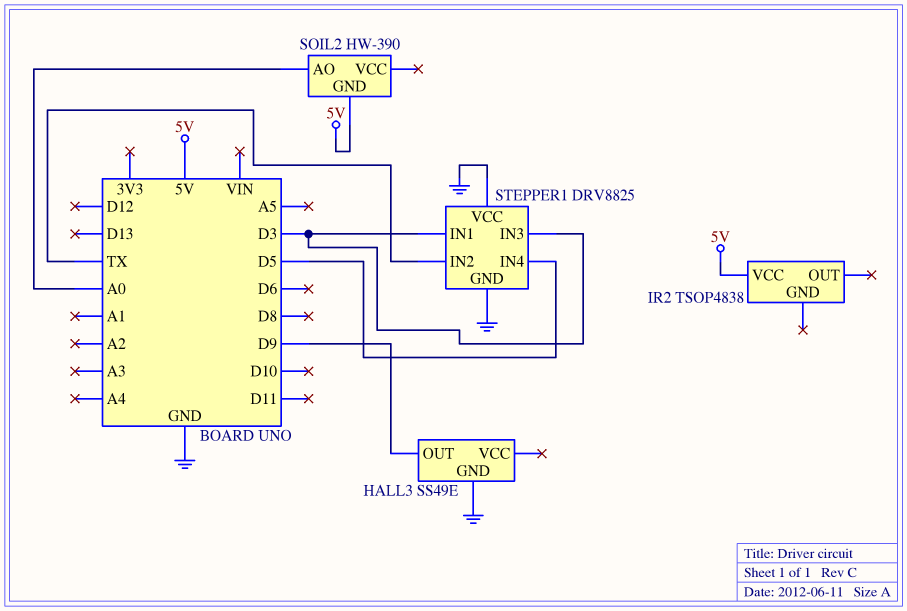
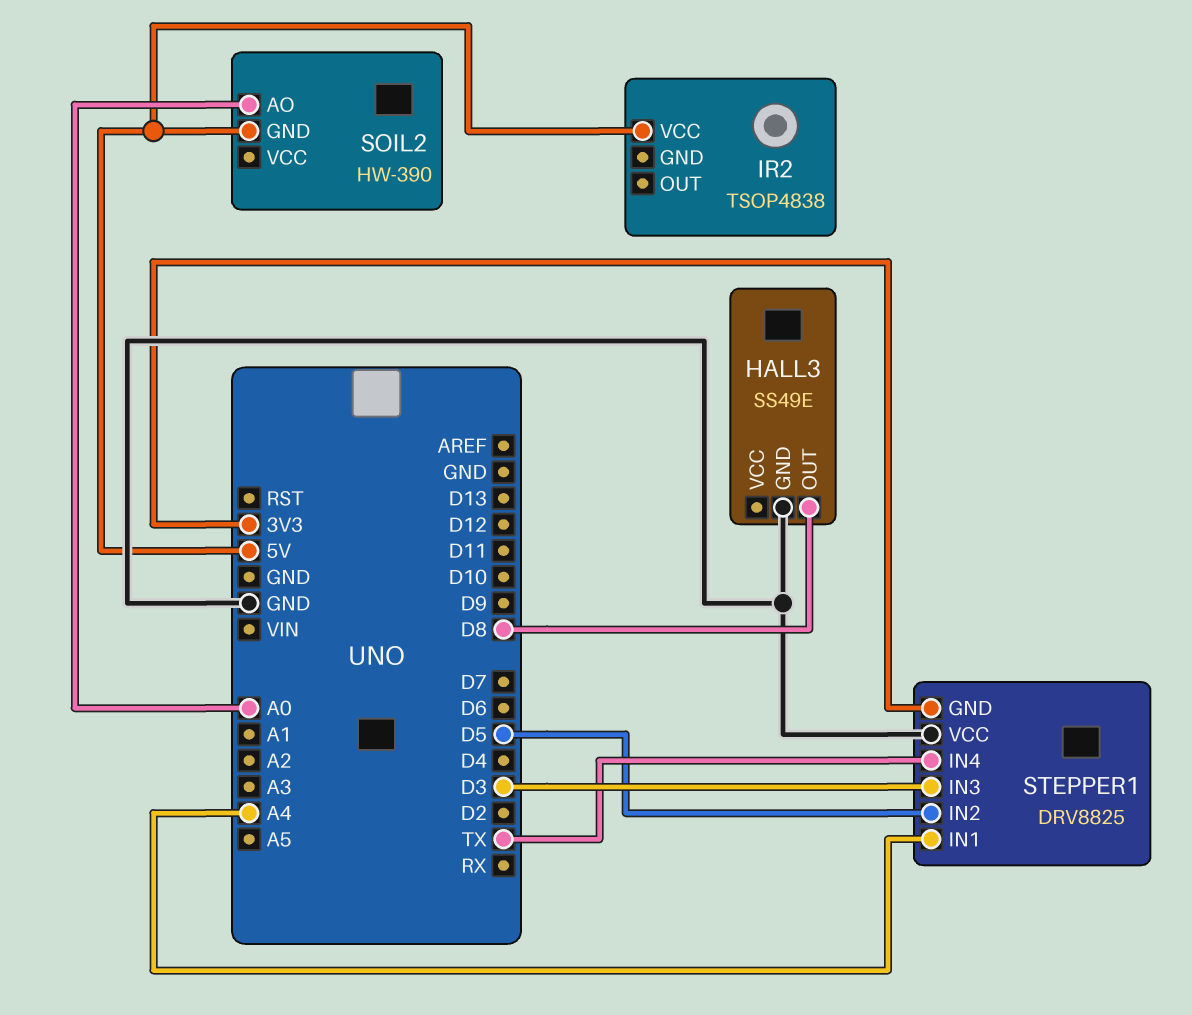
HALL3 pin OUT: D9 -> D8
STEPPER1 pin GND: GND -> 3V3
STEPPER1 pin IN1: D3 -> A4
STEPPER1 pin IN2: TX -> D5
STEPPER1 pin IN4: D5 -> TX

